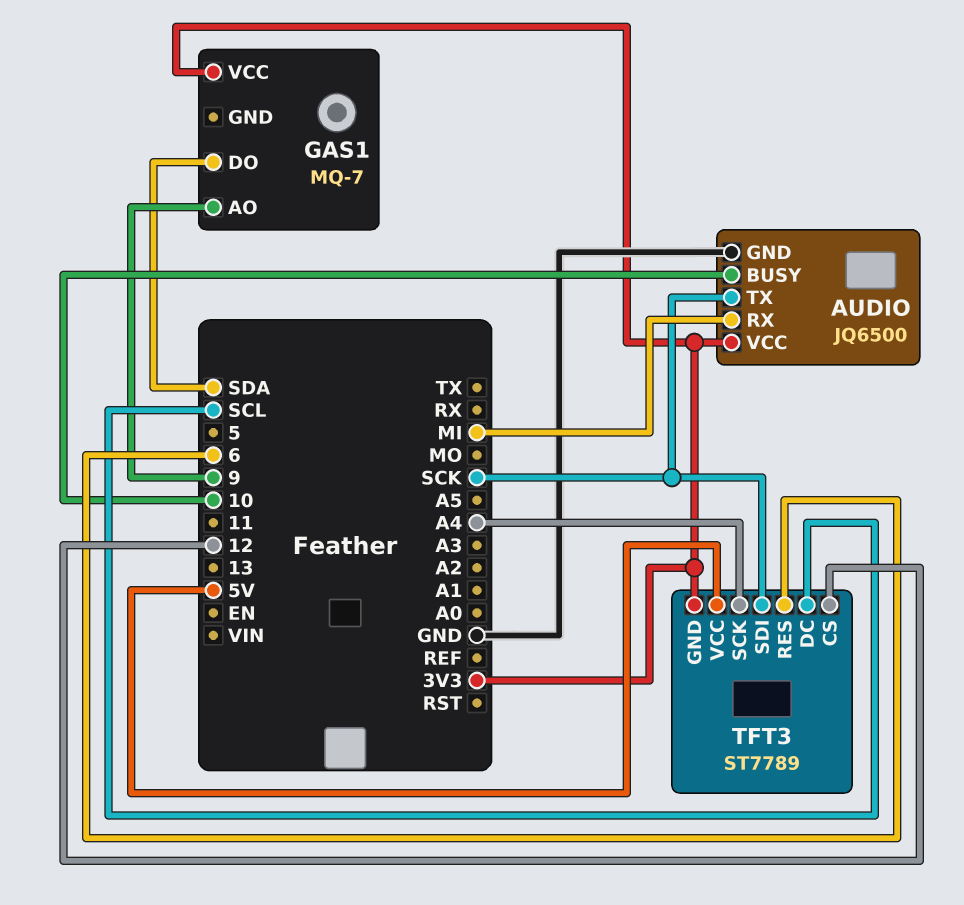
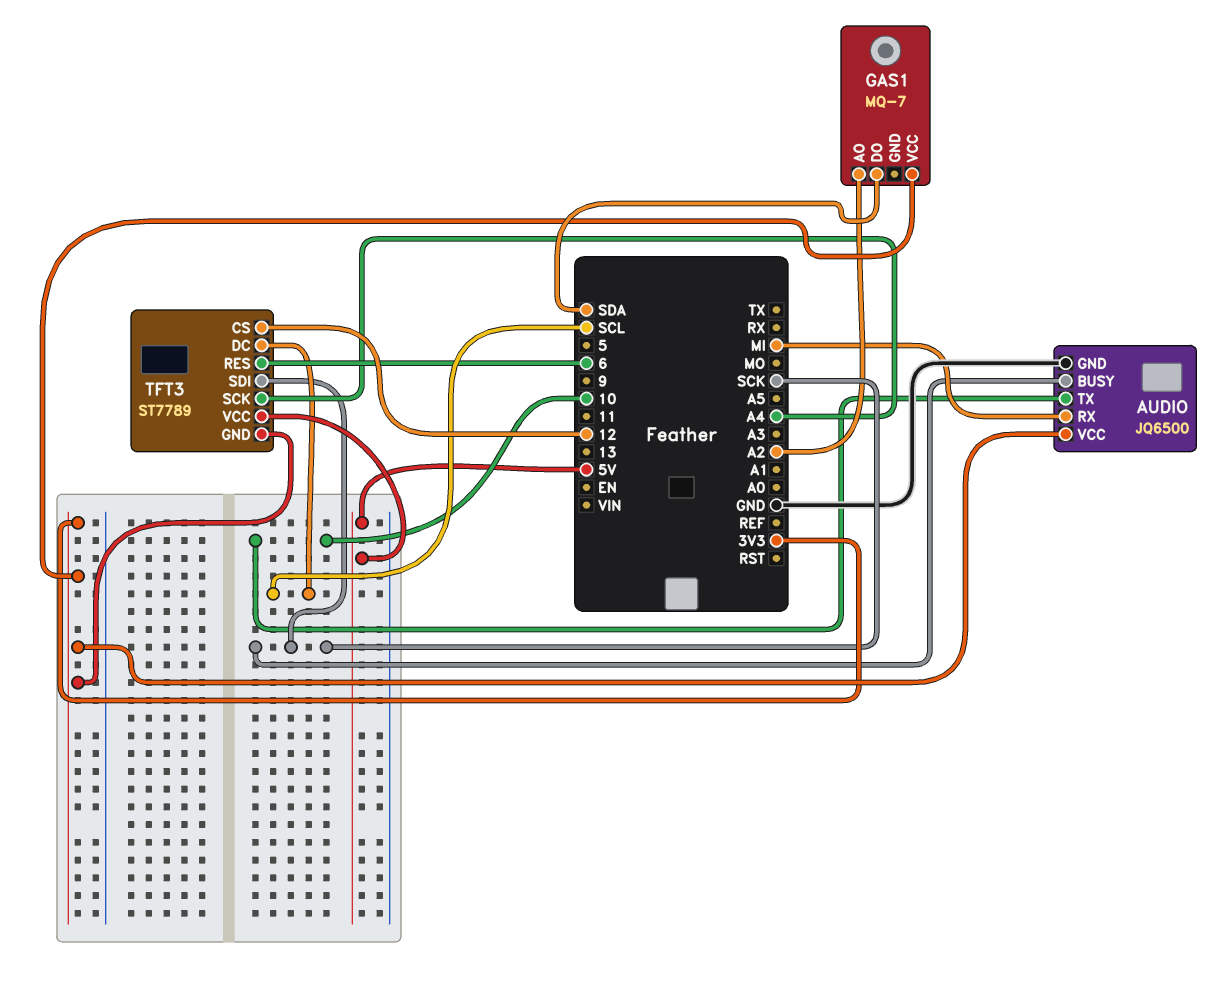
AUDIO pin BUSY: 10 -> SCK
AUDIO pin TX: SCK -> 10
GAS1 pin AO: 9 -> A2

